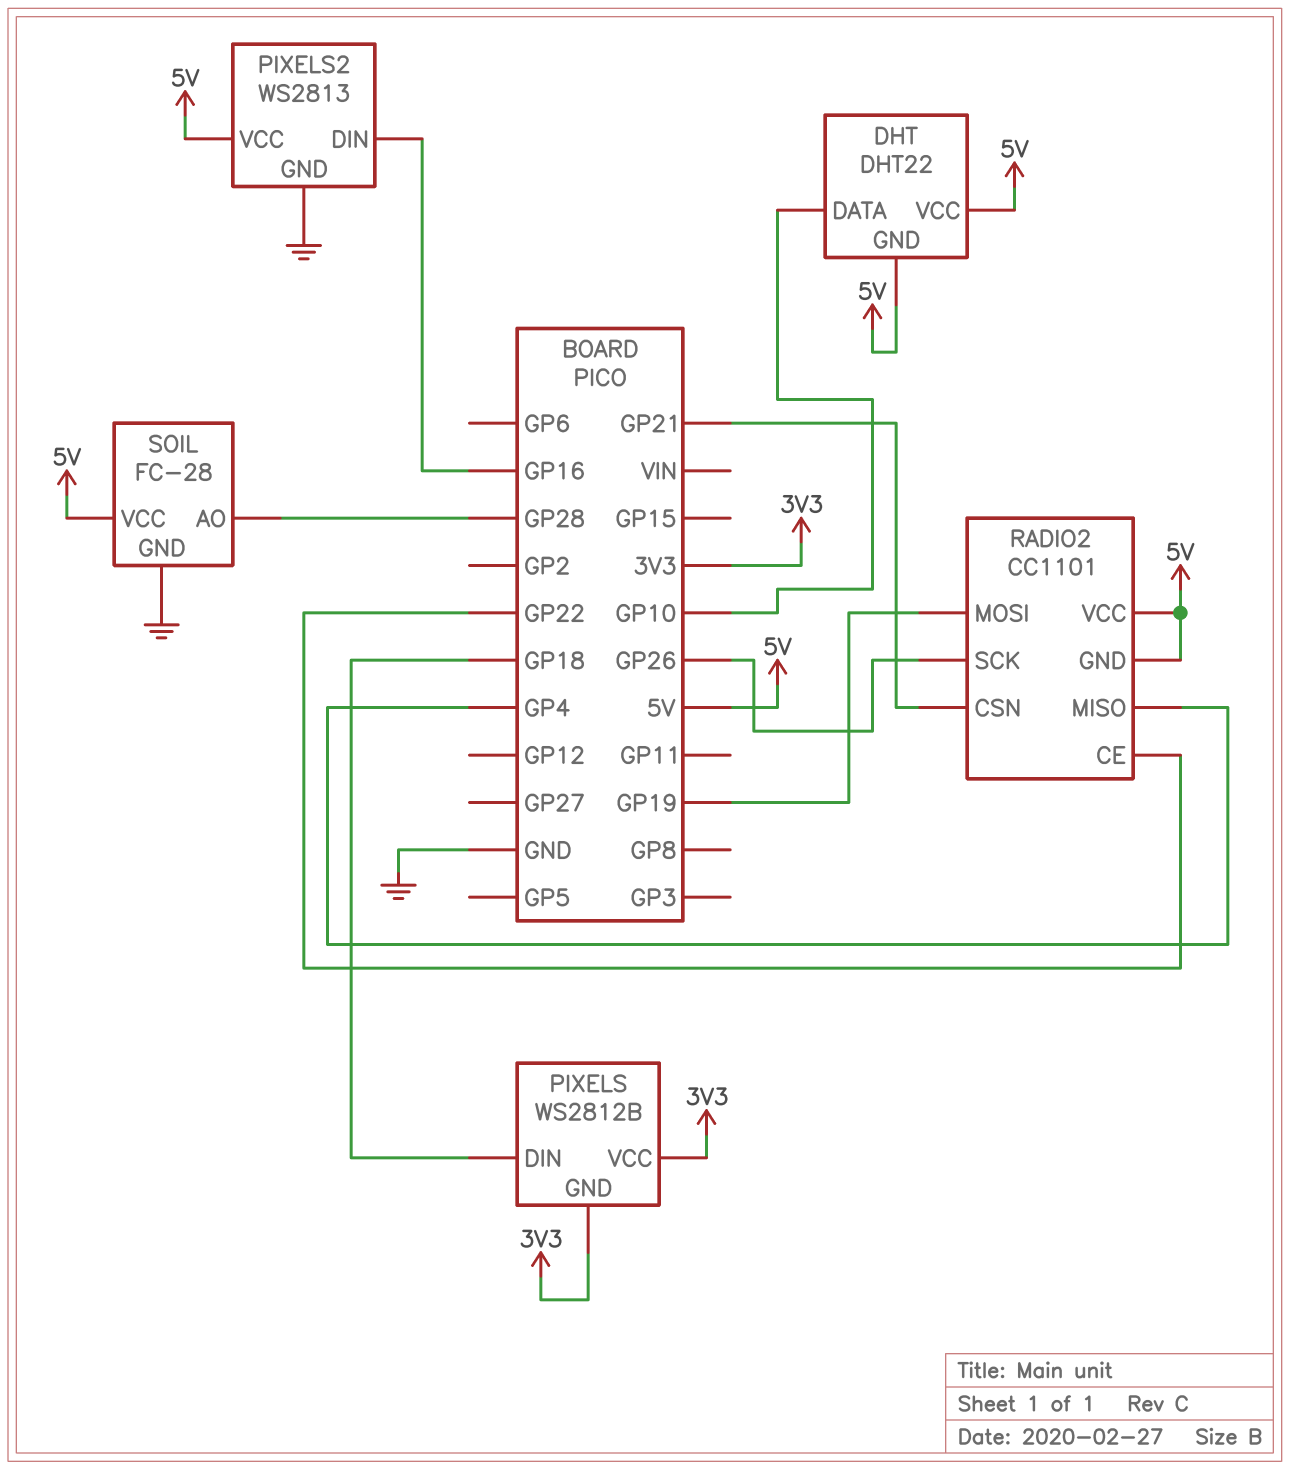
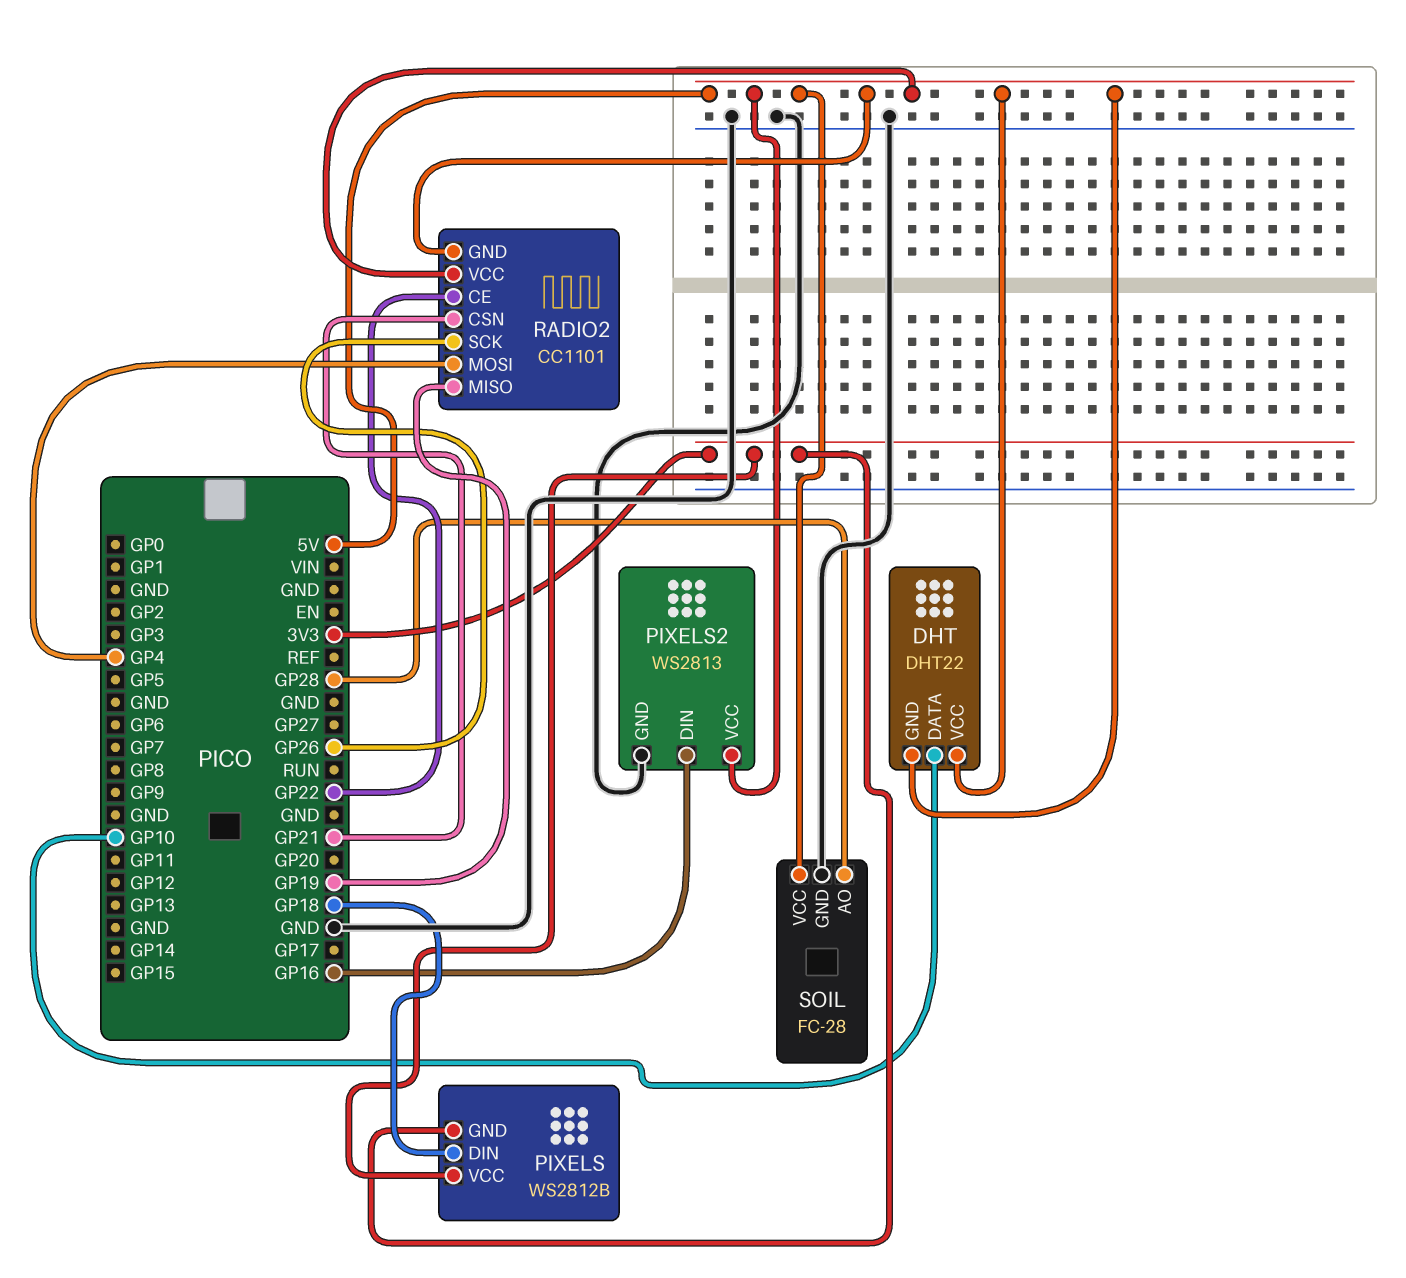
RADIO2 pin MISO: GP4 -> GP19
RADIO2 pin MOSI: GP19 -> GP4

